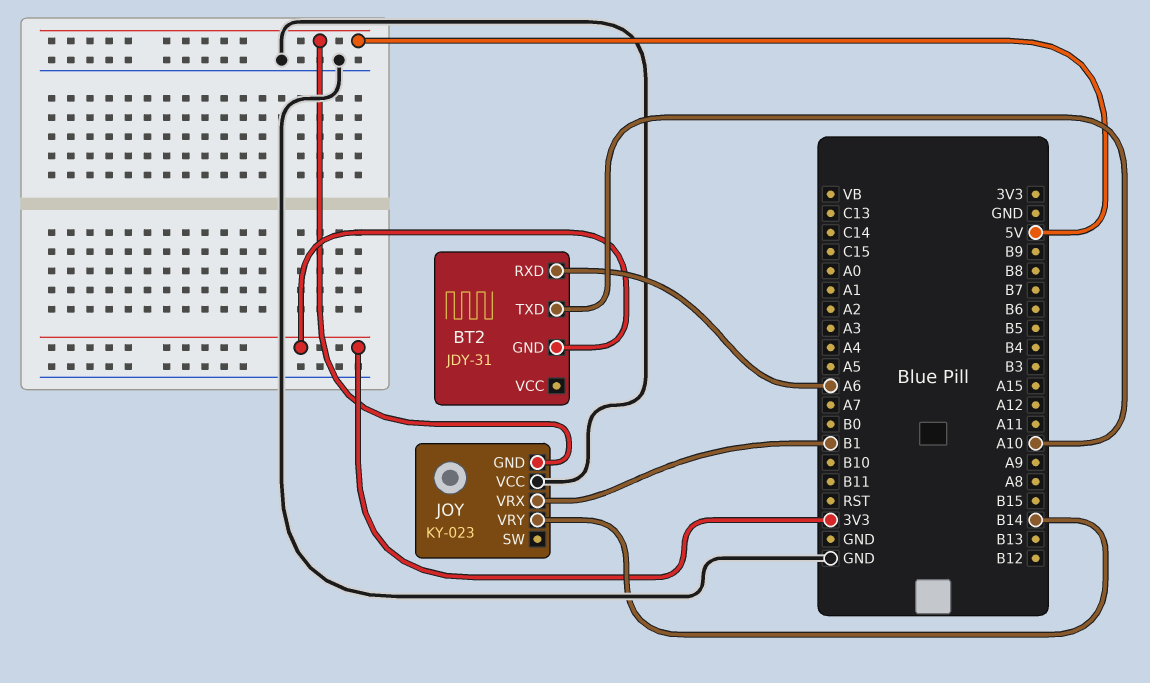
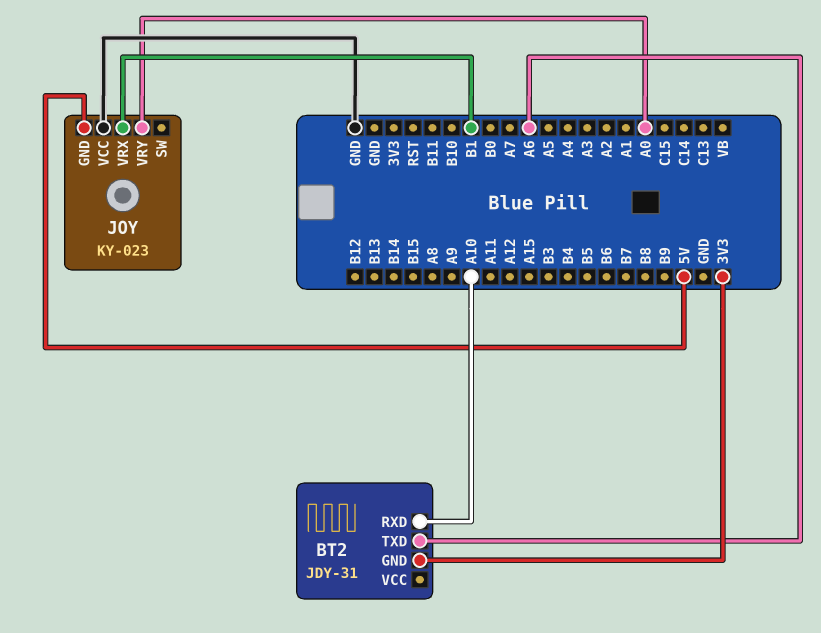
BT2 pin RXD: A6 -> A10
BT2 pin TXD: A10 -> A6
JOY pin VRY: B14 -> A0

